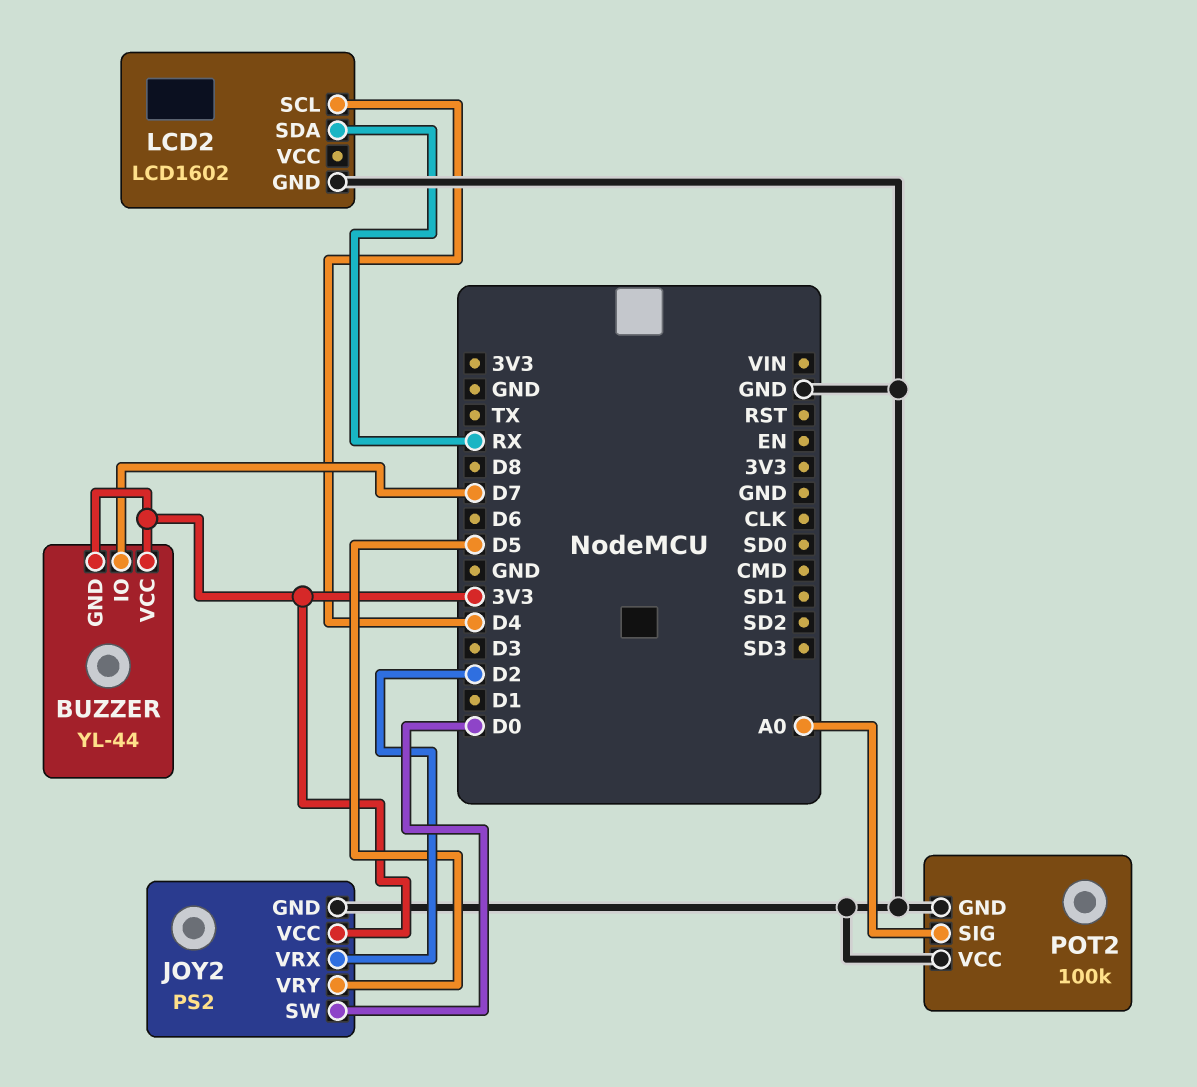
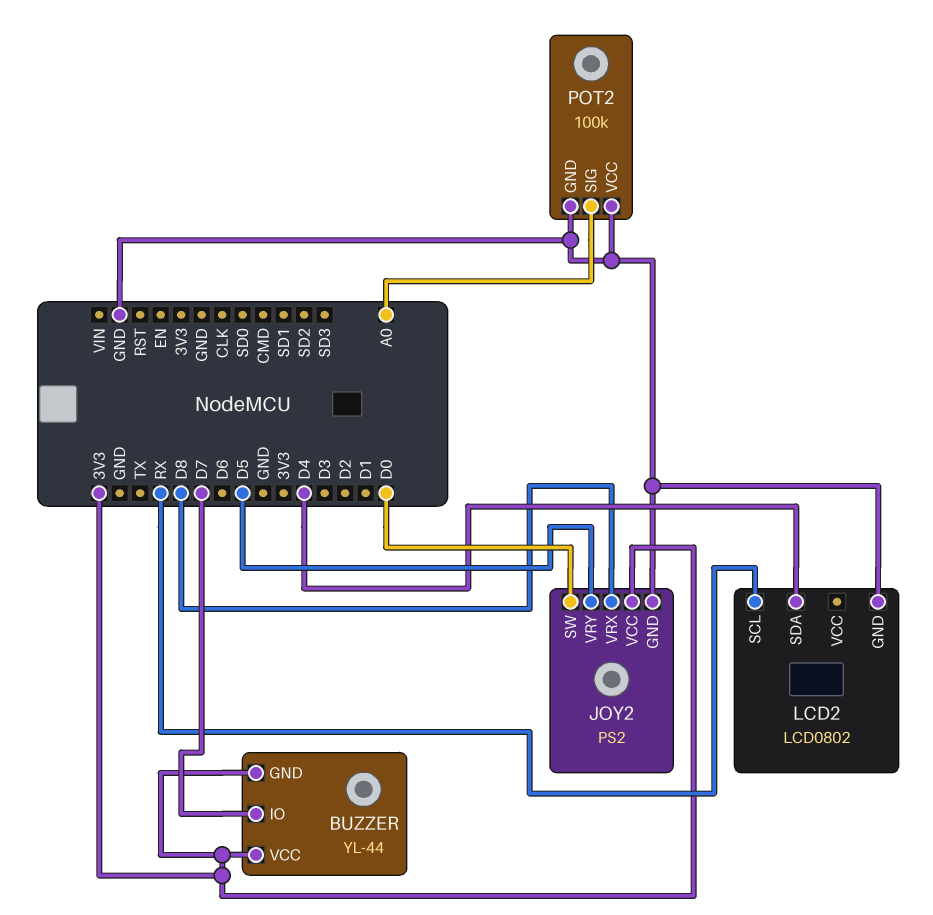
JOY2 pin VRX: D2 -> D8
LCD2: LCD1602 -> LCD0802
LCD2 pin SCL: D4 -> RX
LCD2 pin SDA: RX -> D4

